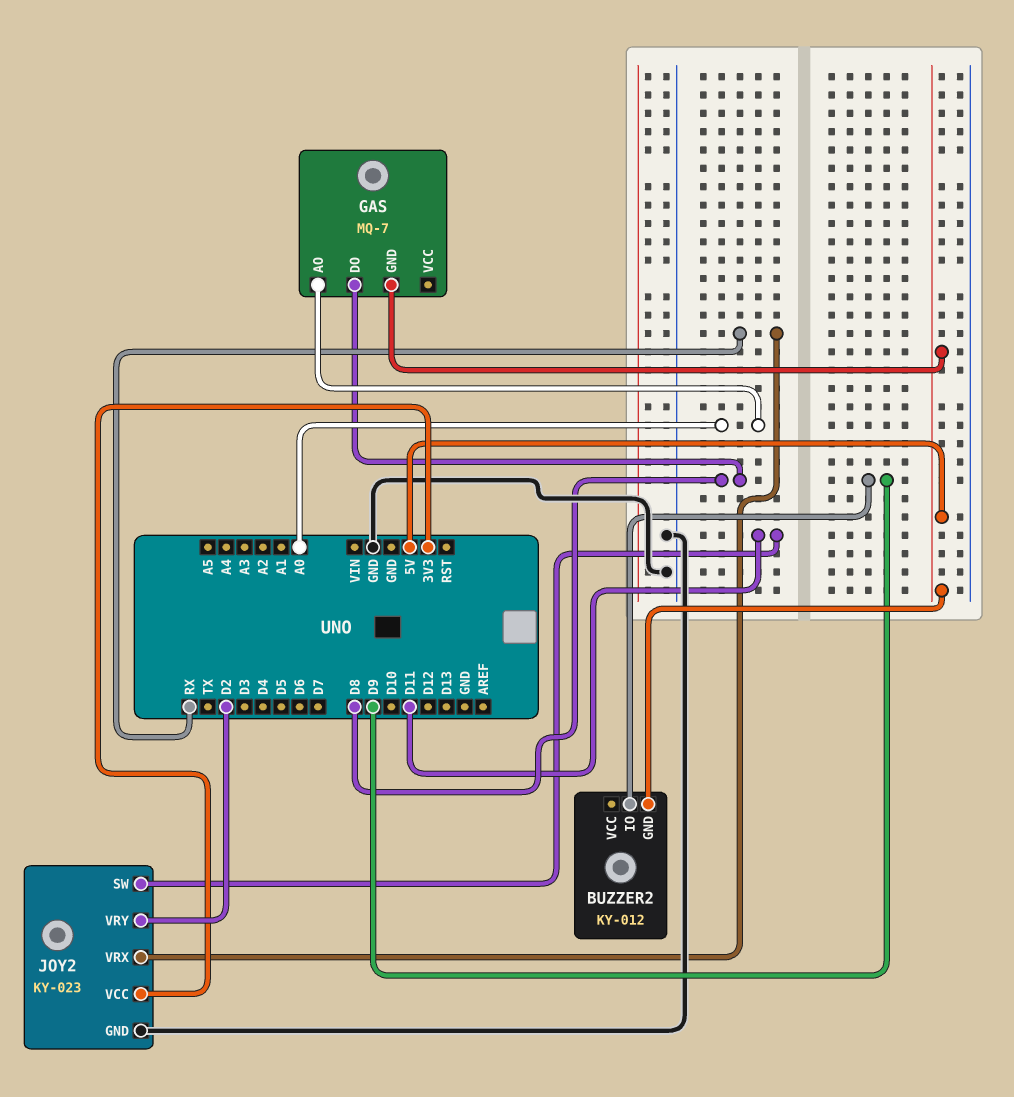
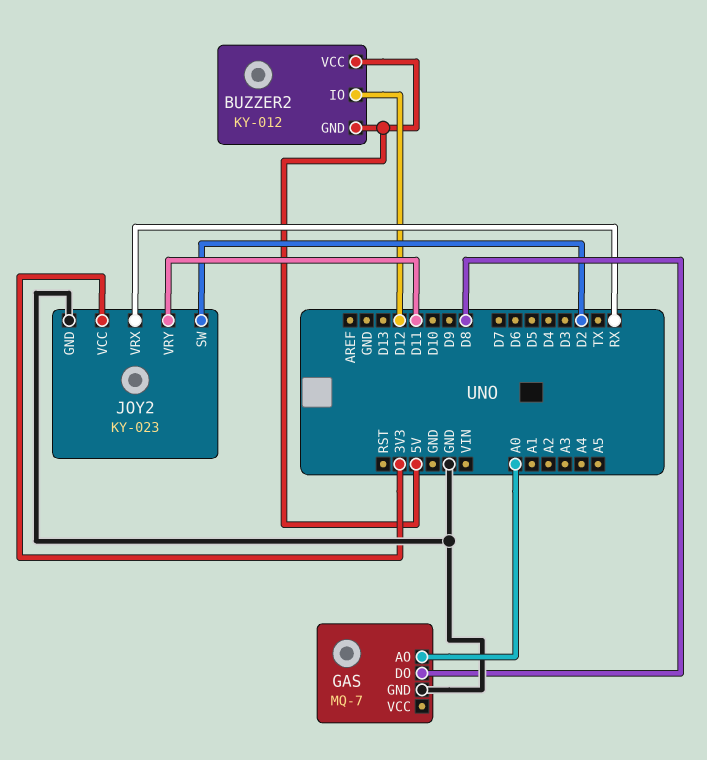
BUZZER2 pin IO: D9 -> D12
BUZZER2 pin VCC: none -> 5V
GAS pin GND: 5V -> GND
JOY2 pin SW: D11 -> D2
JOY2 pin VRY: D2 -> D11

